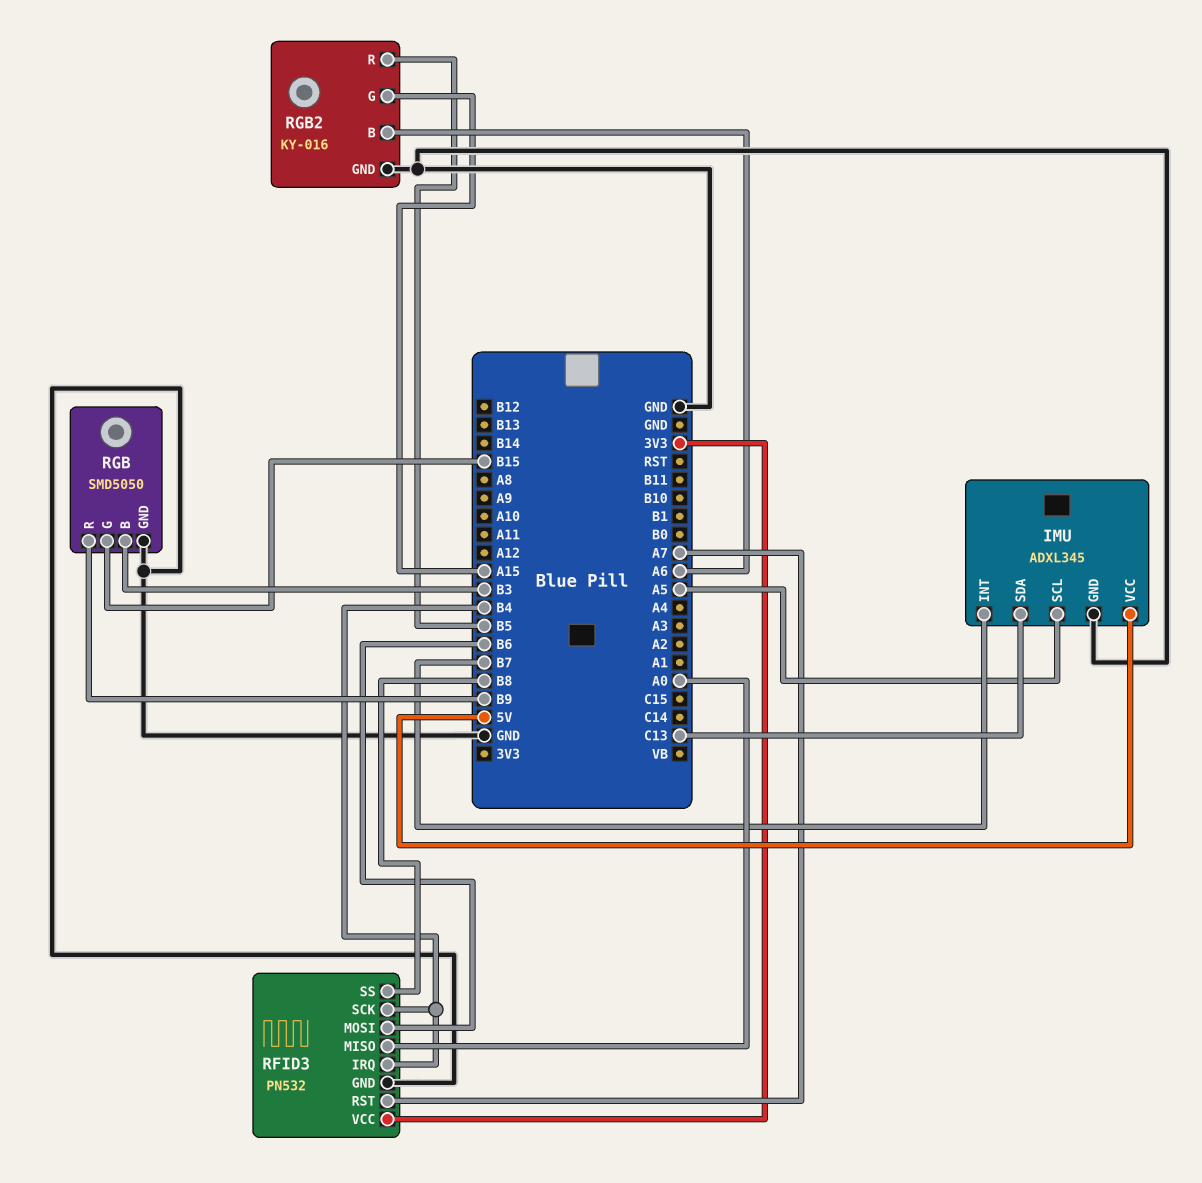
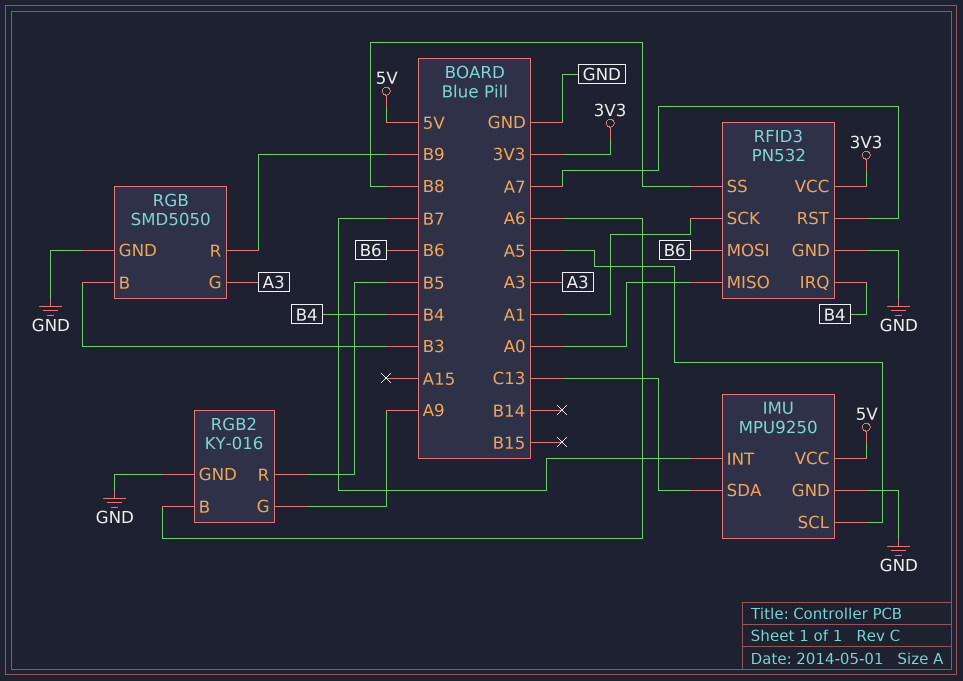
IMU: ADXL345 -> MPU9250
RFID3 pin SCK: B4 -> A1
RGB pin G: B15 -> A3
RGB2 pin G: A15 -> A9

